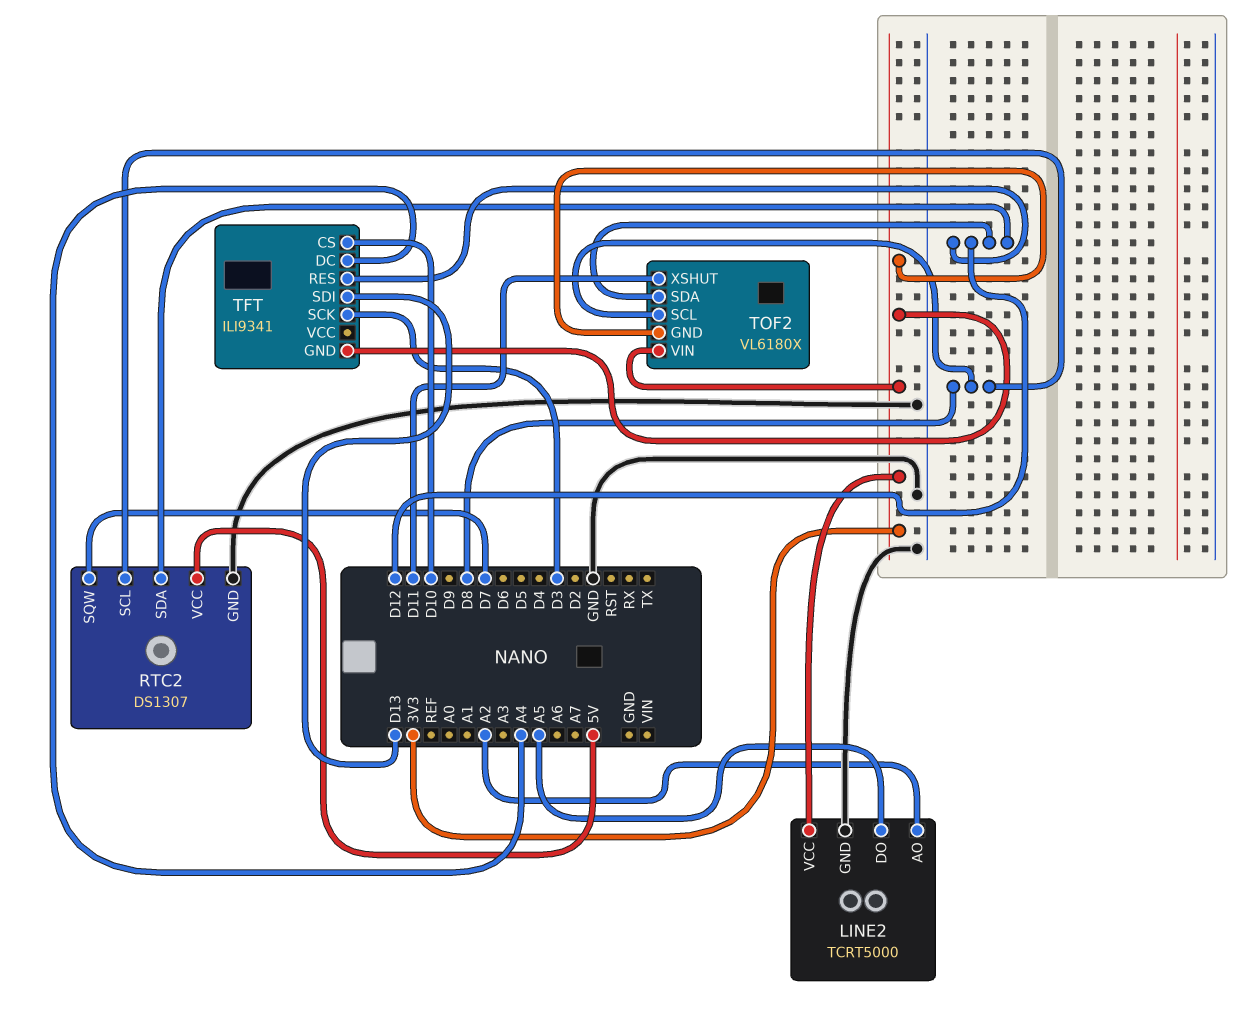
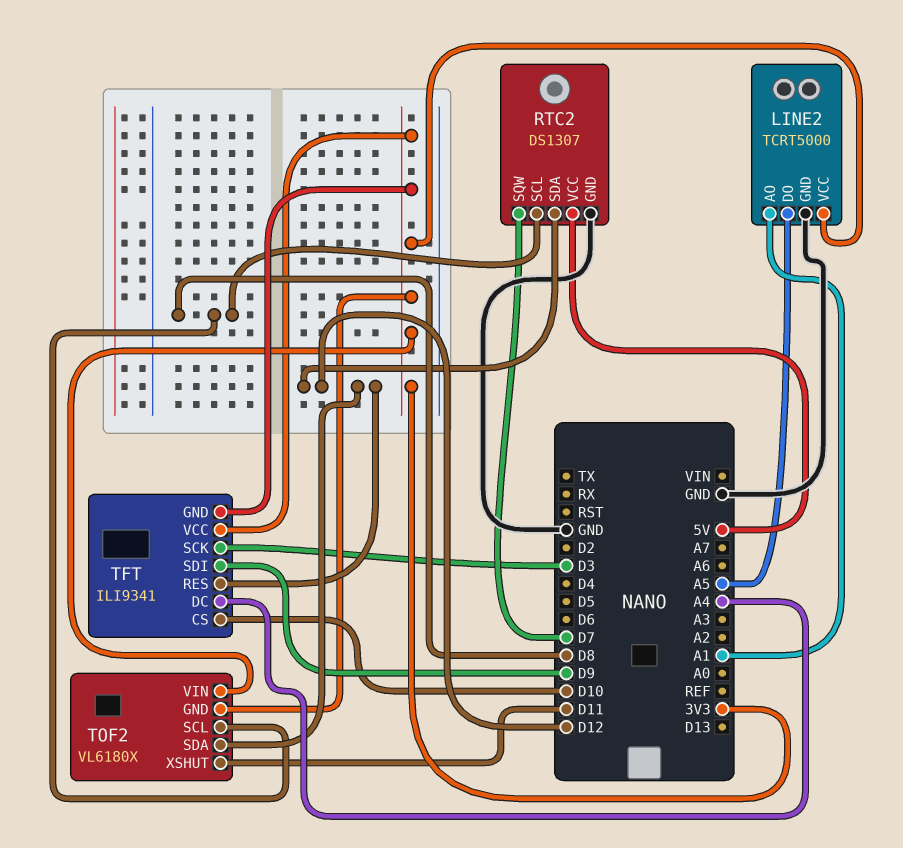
LINE2 pin AO: A2 -> A1
TFT pin SDI: D13 -> D9
TFT pin VCC: none -> 3V3

